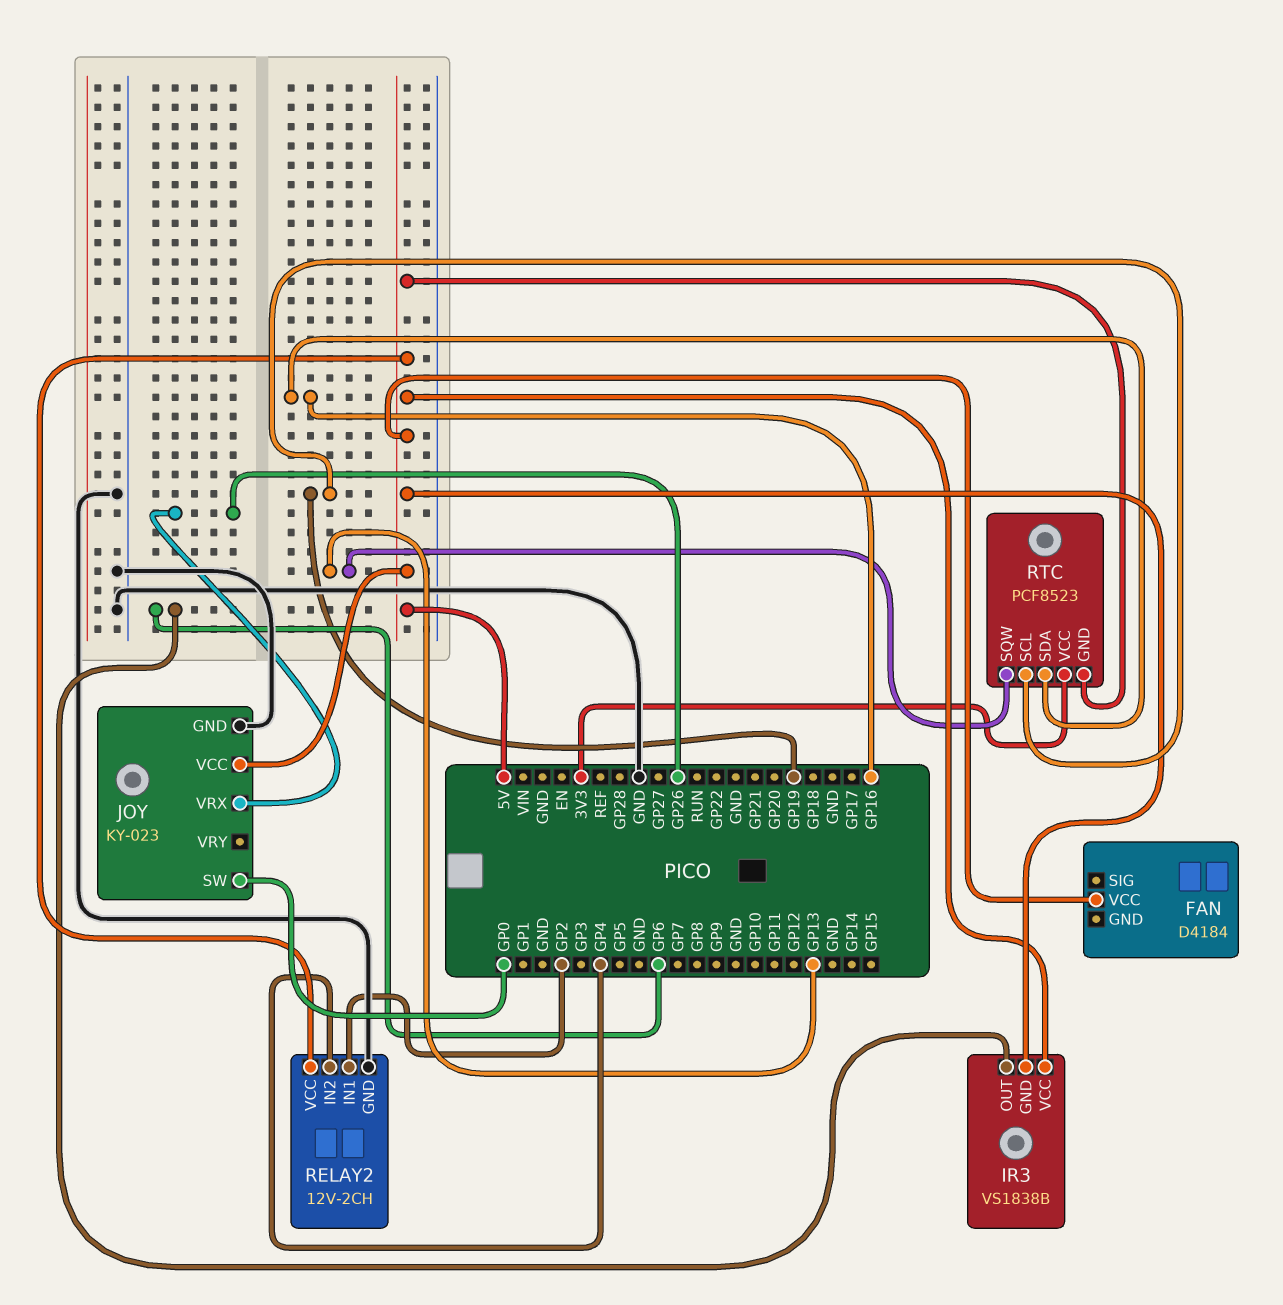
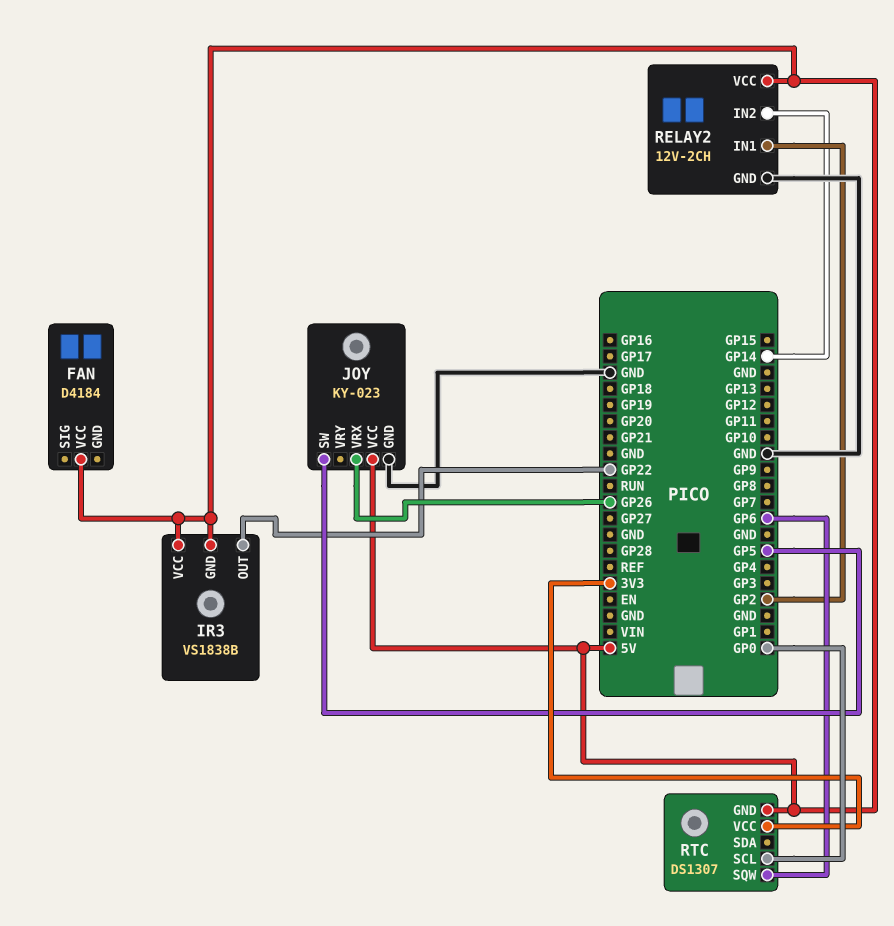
IR3 pin OUT: GP6 -> GP22
JOY pin SW: GP0 -> GP5
RELAY2 pin IN2: GP4 -> GP14
RTC: PCF8523 -> DS1307
RTC pin SCL: GP19 -> GP0
RTC pin SDA: GP16 -> none
RTC pin SQW: GP13 -> GP6

